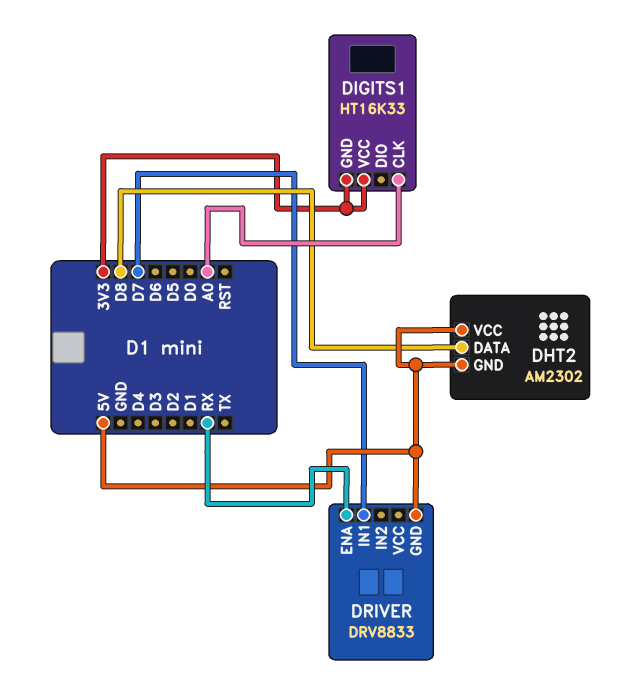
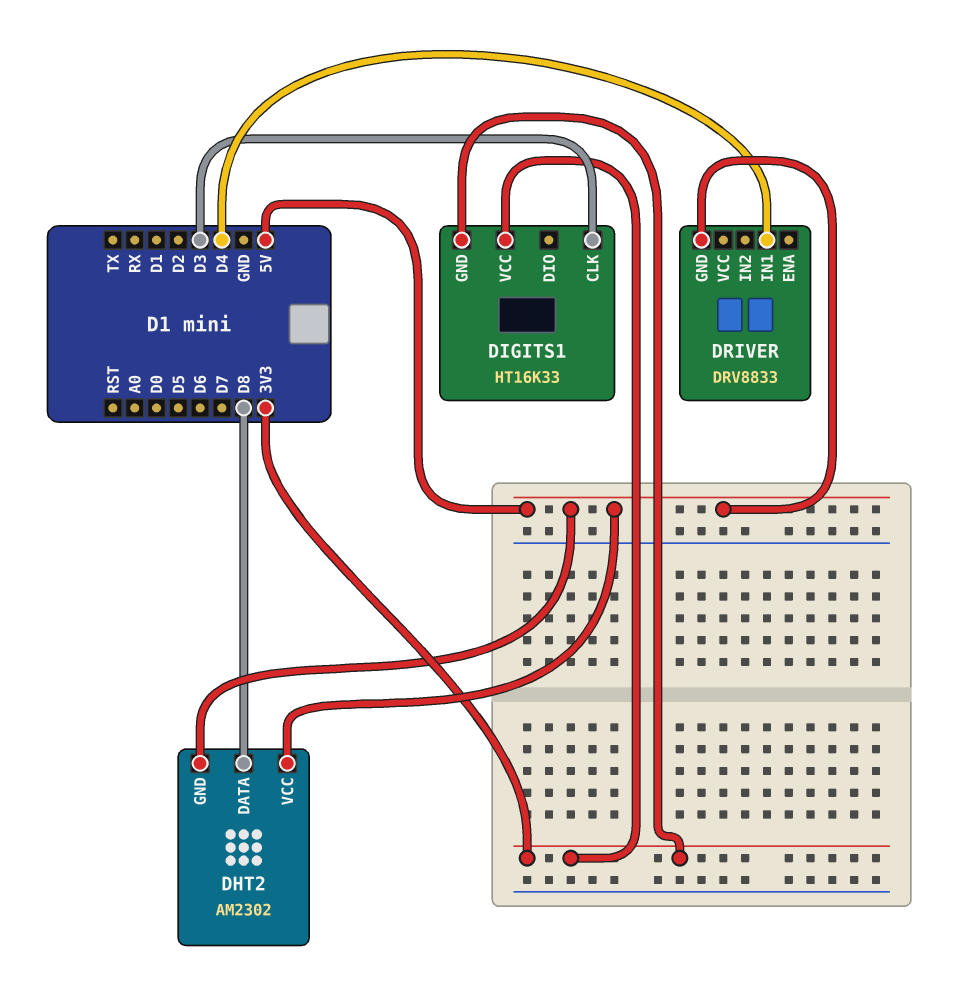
DIGITS1 pin CLK: A0 -> D3
DRIVER pin ENA: RX -> none
DRIVER pin IN1: D7 -> D4

